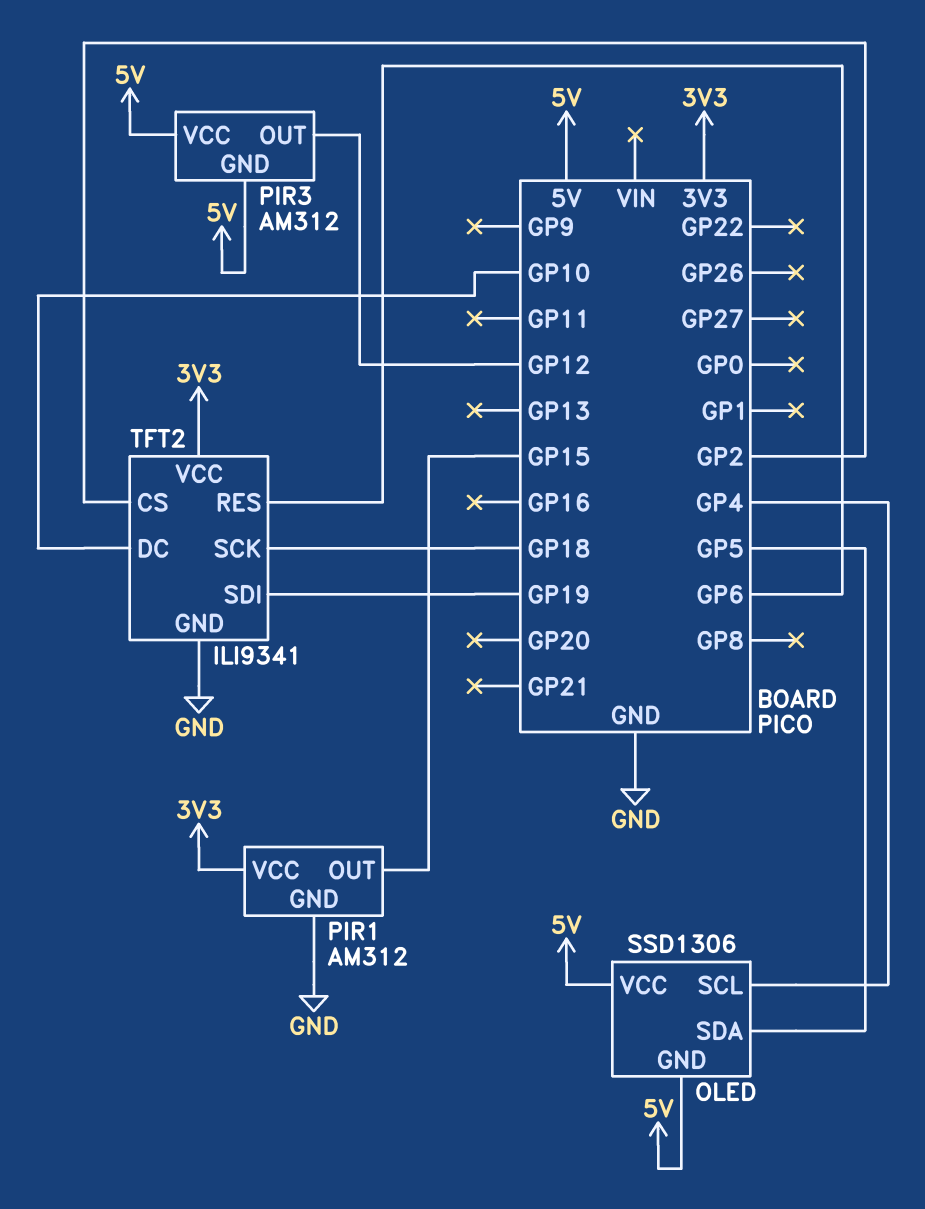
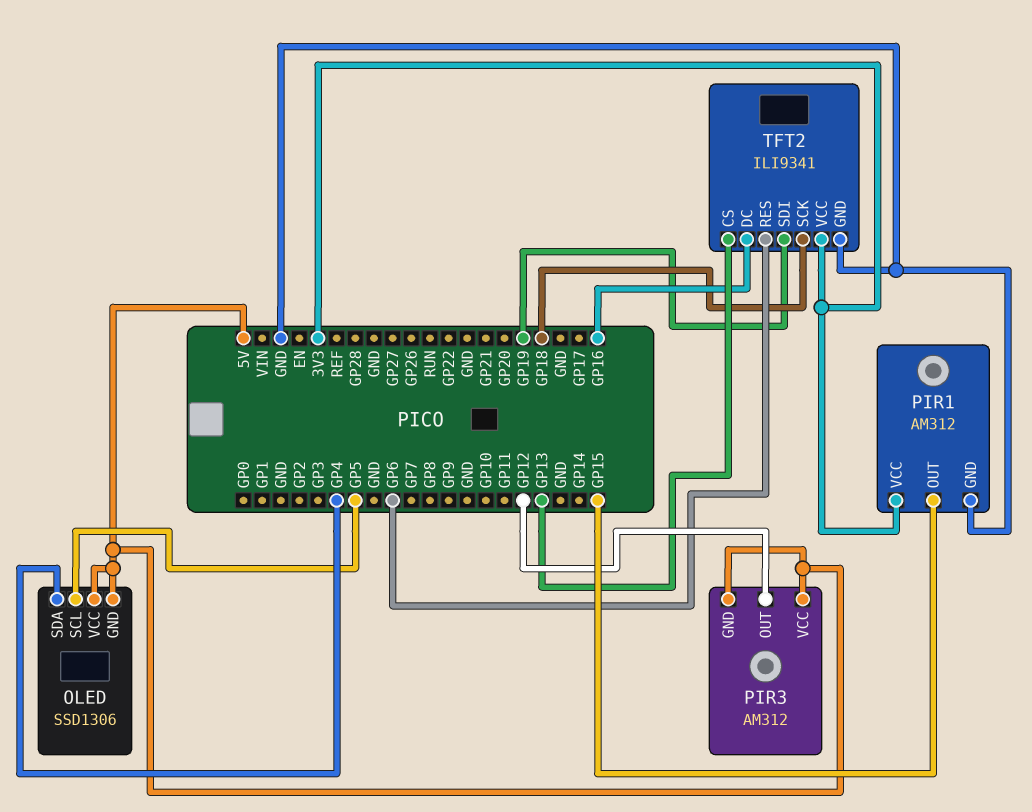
OLED pin SCL: GP4 -> GP5
OLED pin SDA: GP5 -> GP4
TFT2 pin CS: GP2 -> GP13
TFT2 pin DC: GP10 -> GP16

